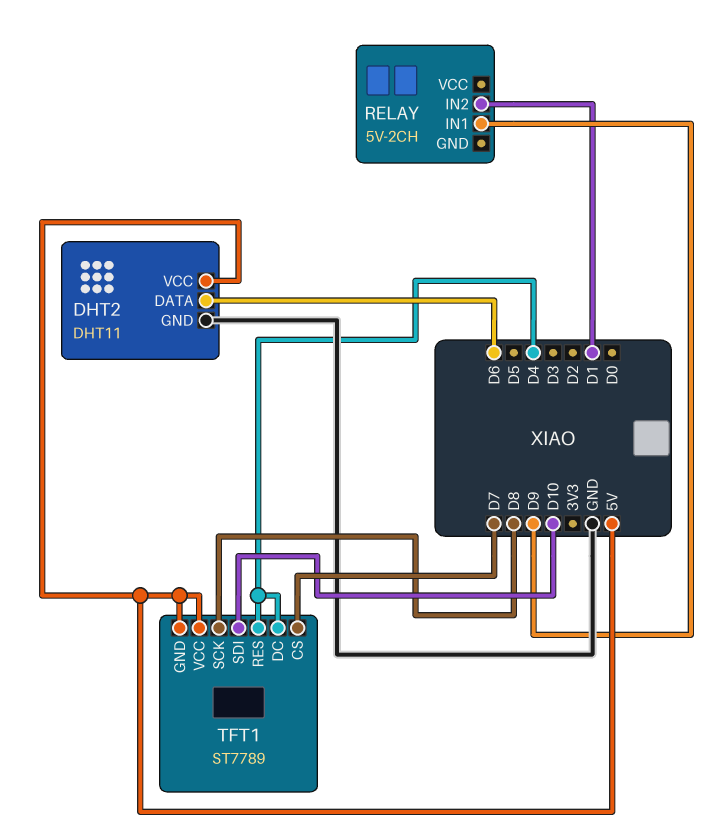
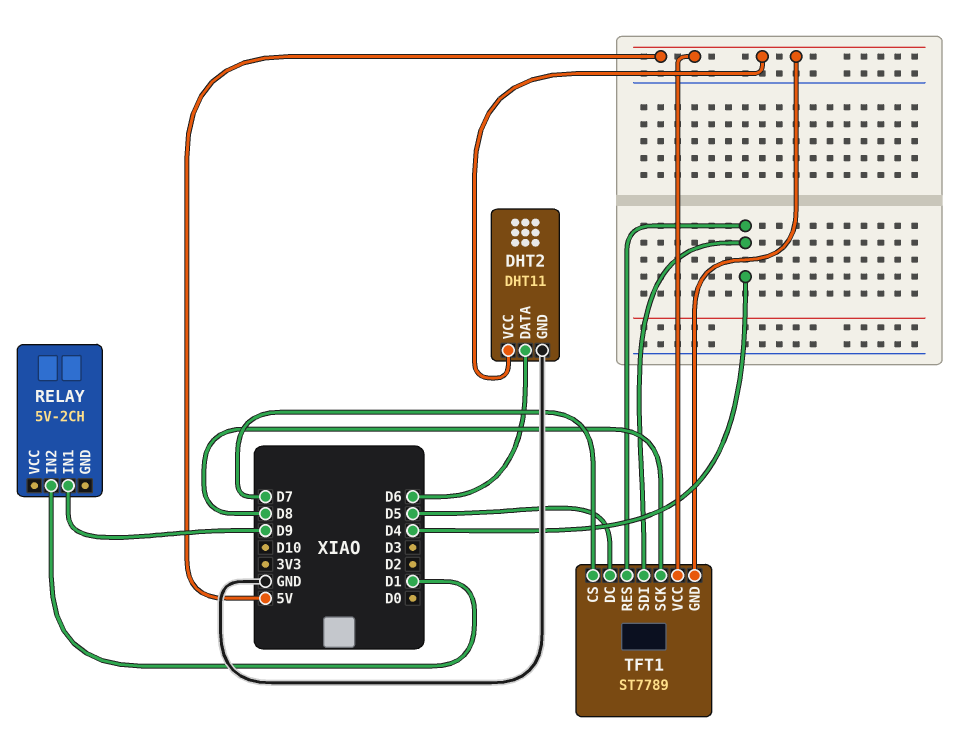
TFT1 pin DC: D4 -> D5
TFT1 pin SDI: D10 -> D4

